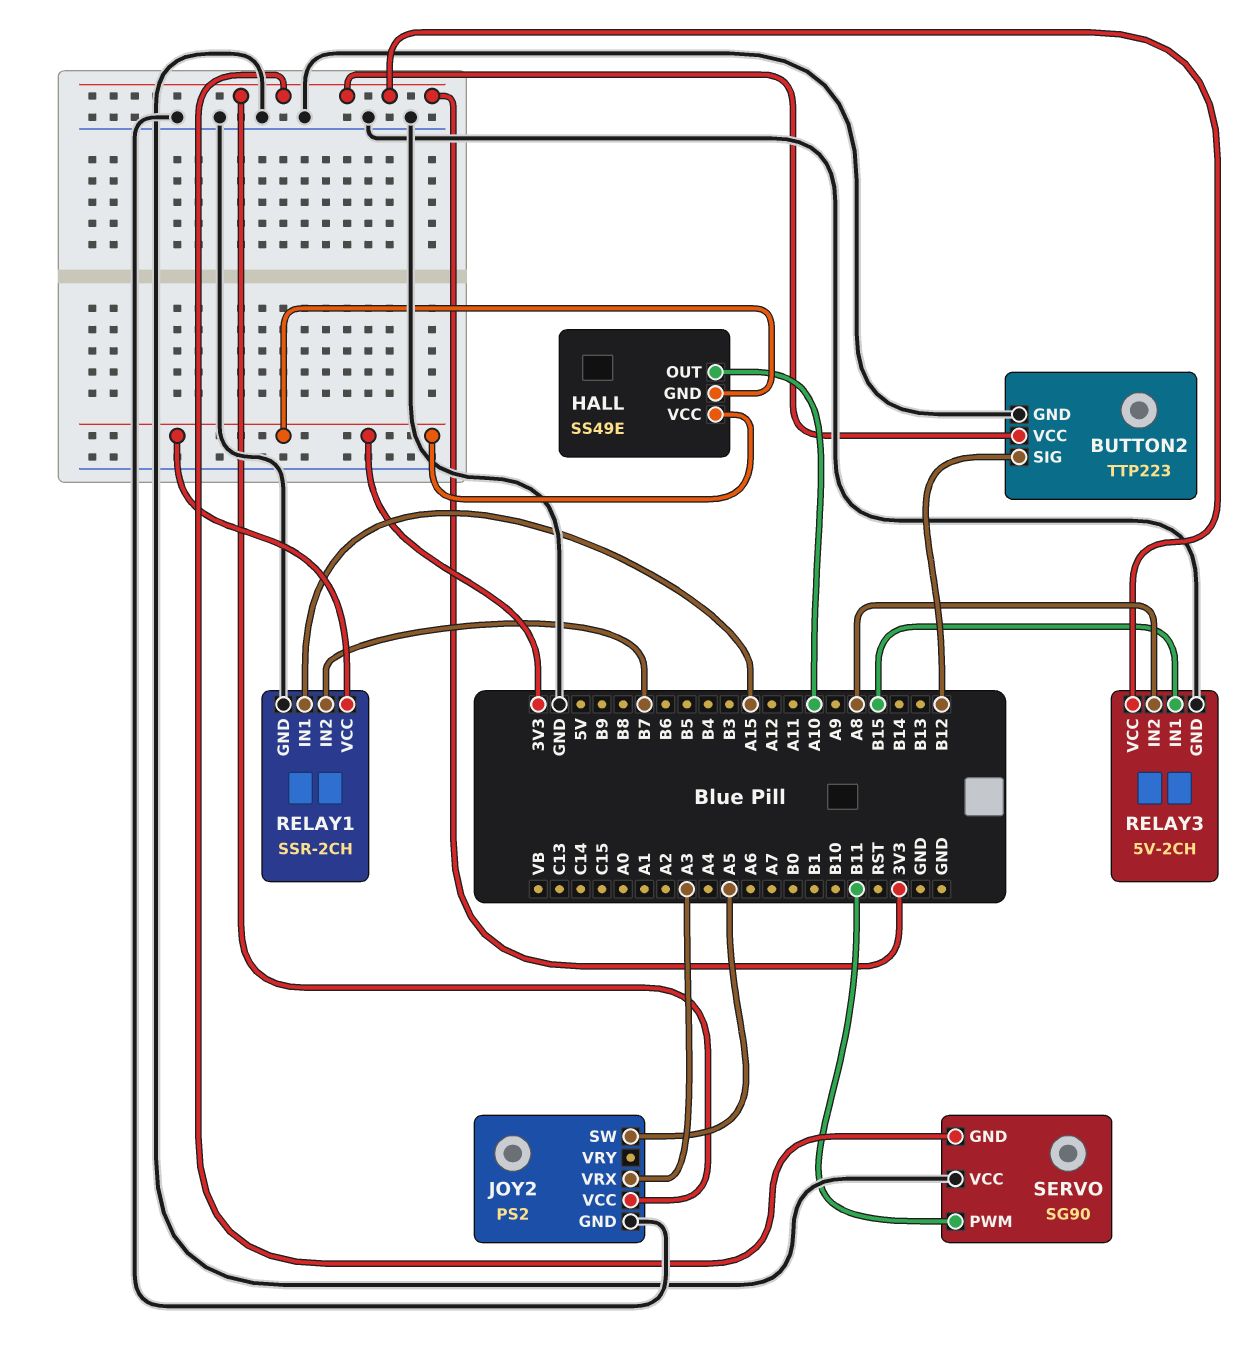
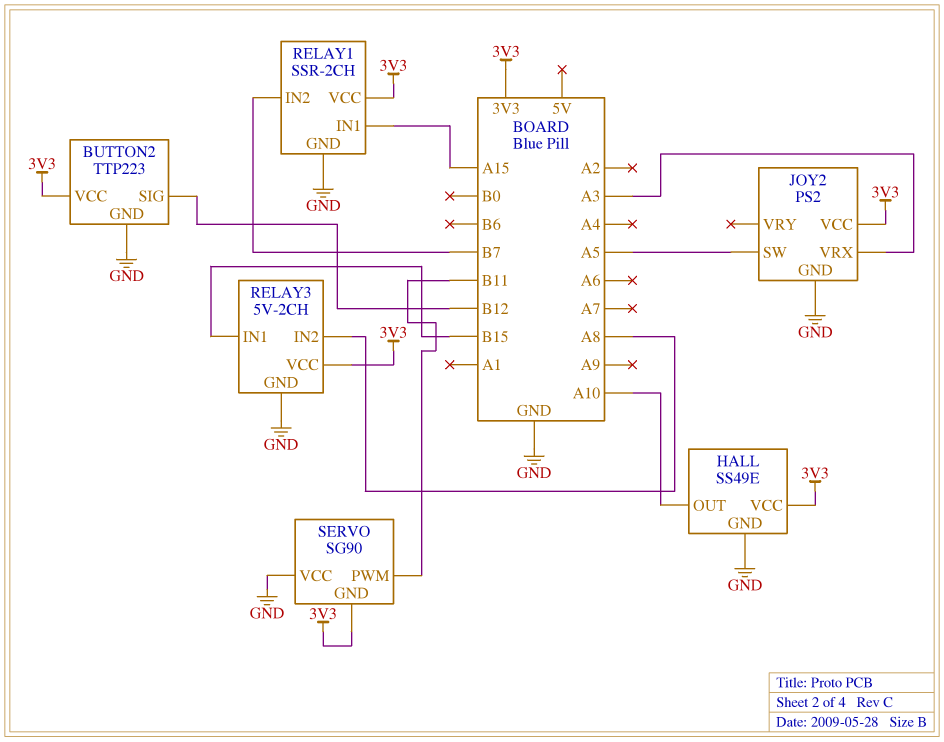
HALL pin GND: 3V3 -> GND

